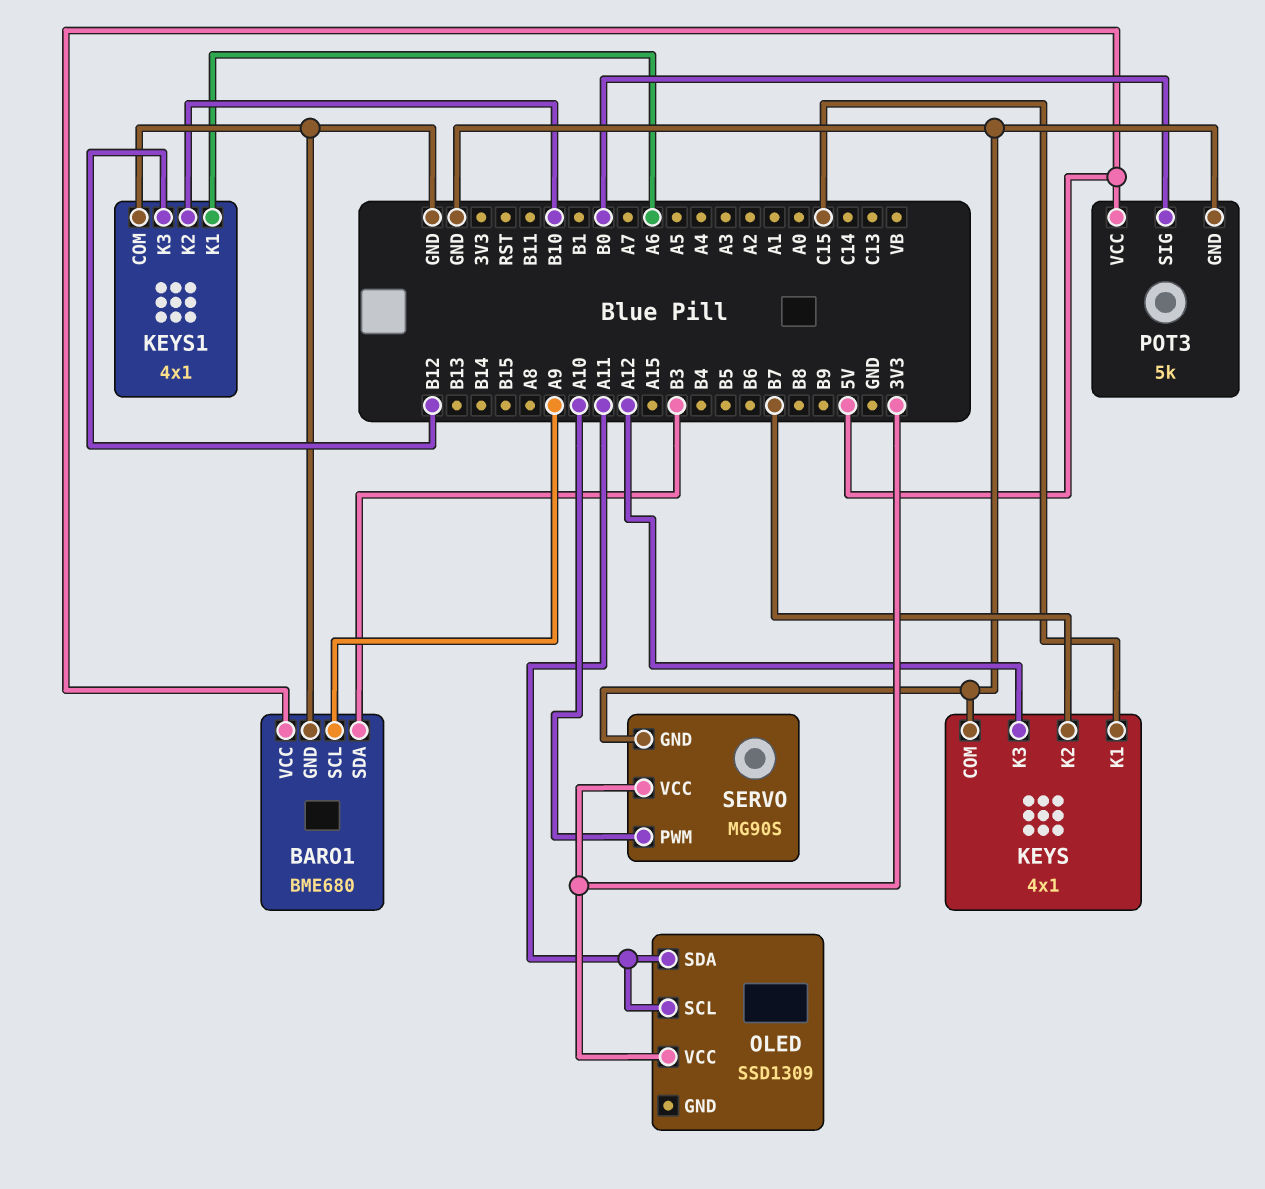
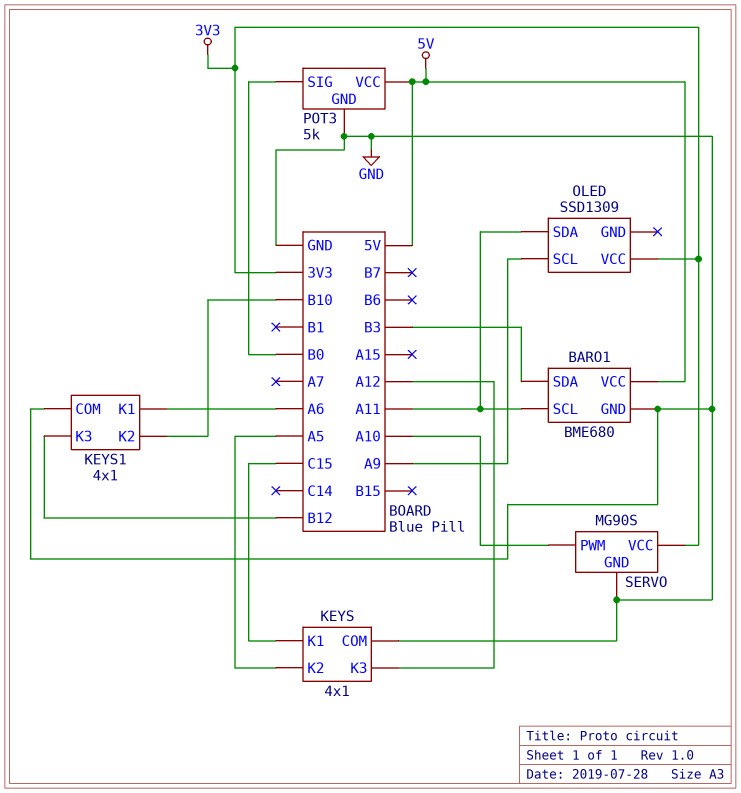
BARO1 pin SCL: A9 -> A11
KEYS pin K2: B7 -> A5
OLED pin SCL: A11 -> A9

